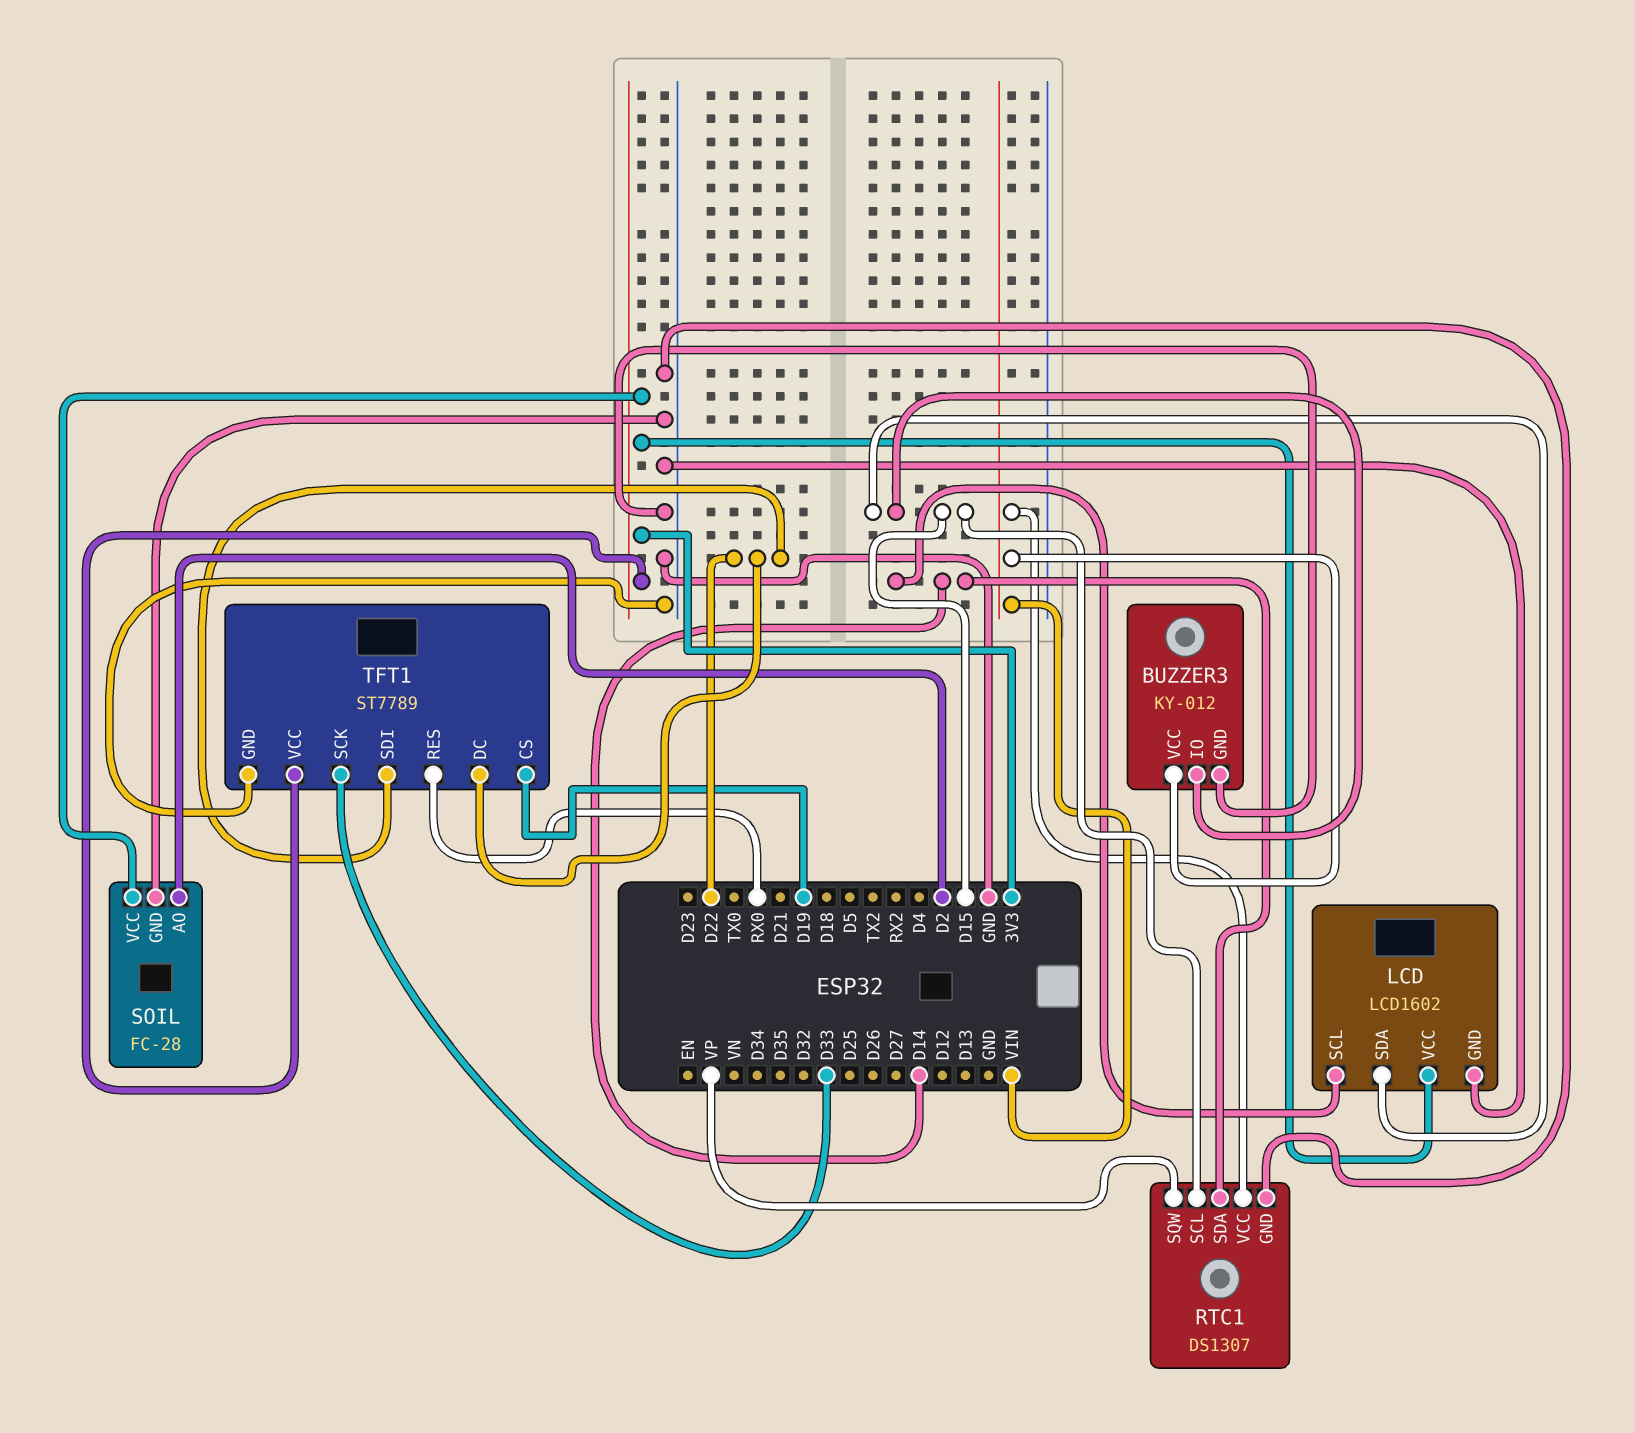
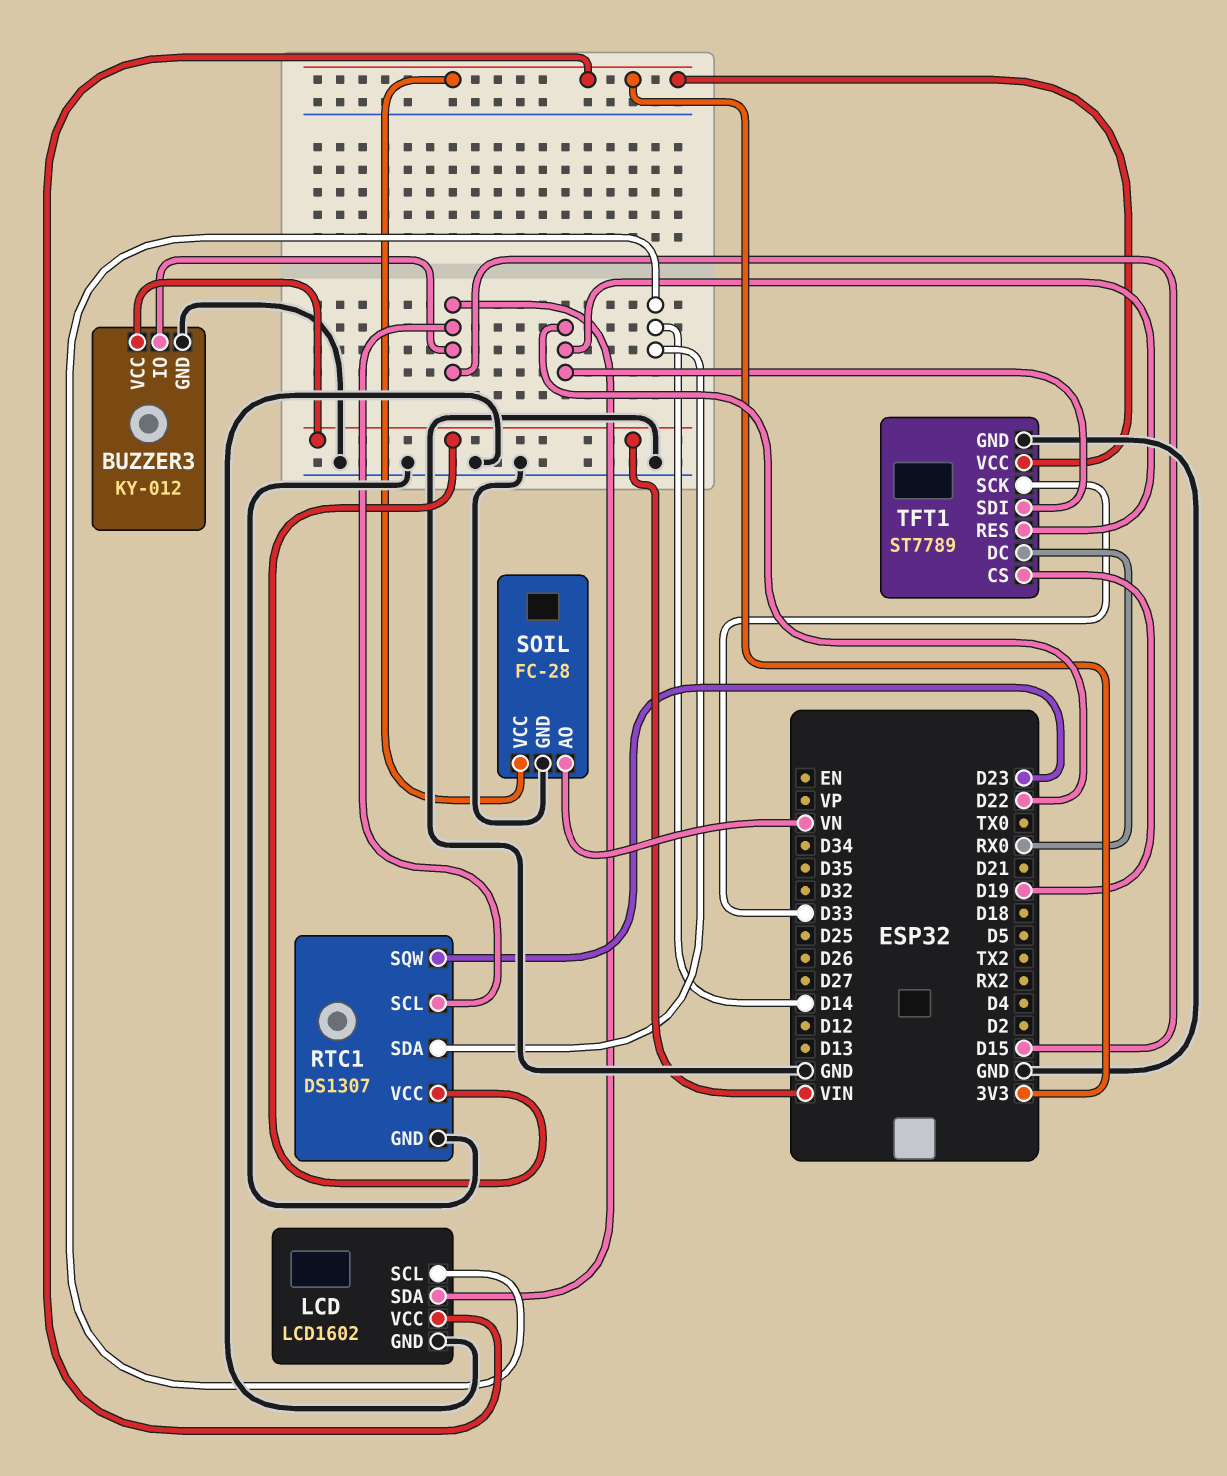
RTC1 pin SQW: VP -> D23
SOIL pin AO: D2 -> VN
TFT1 pin DC: D22 -> RX0
TFT1 pin RES: RX0 -> D22

